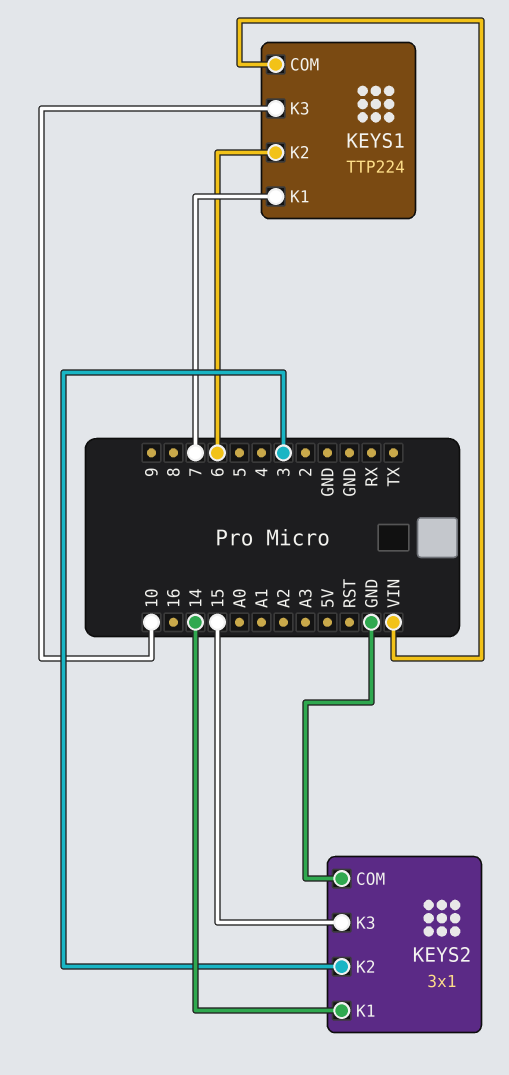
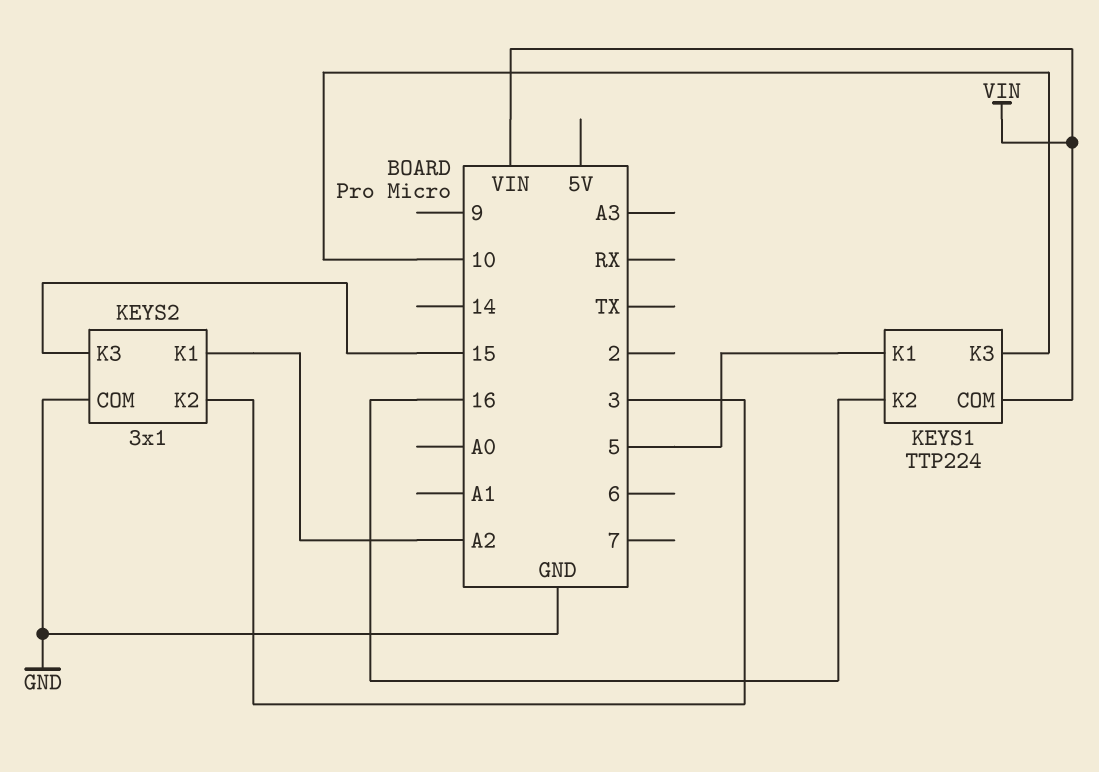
KEYS1 pin K1: 7 -> 5
KEYS1 pin K2: 6 -> 16
KEYS2 pin K1: 14 -> A2

